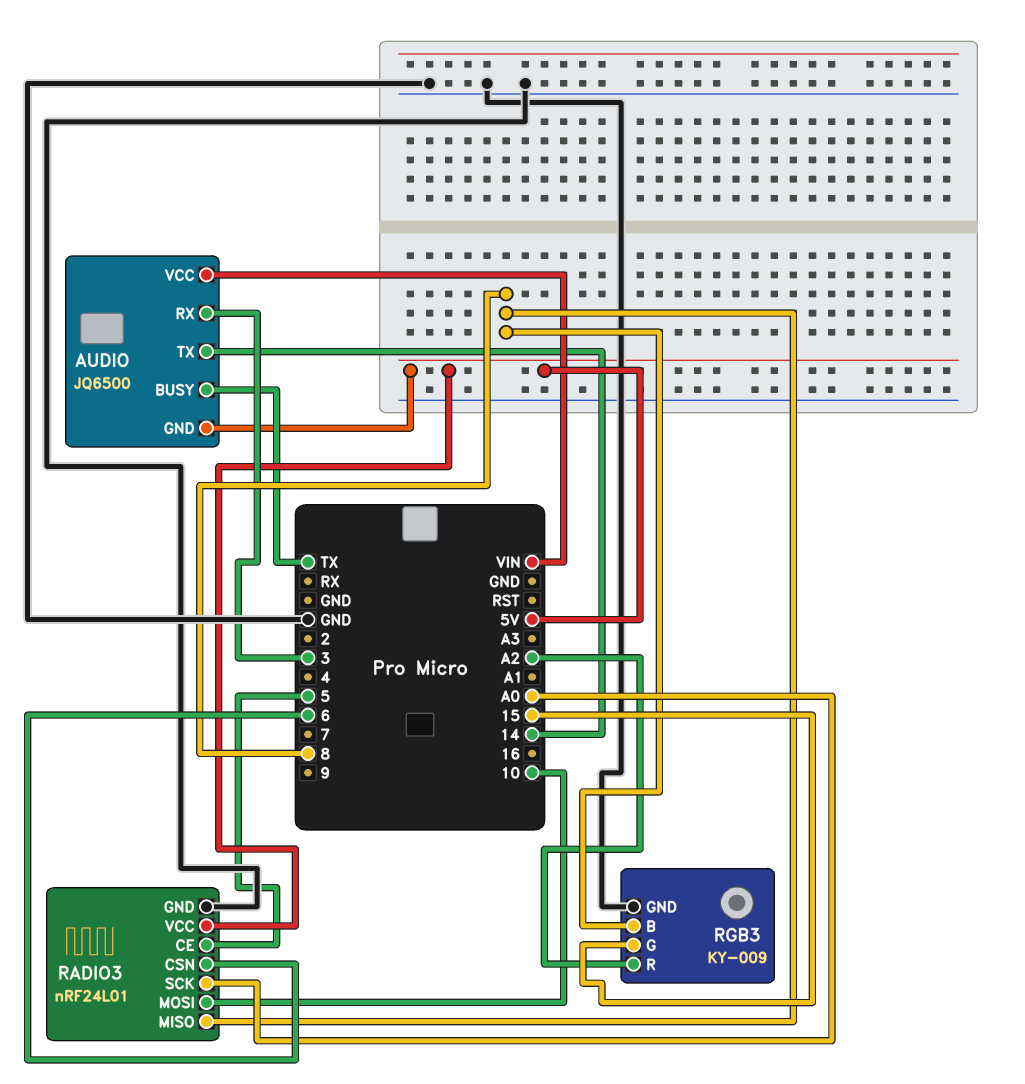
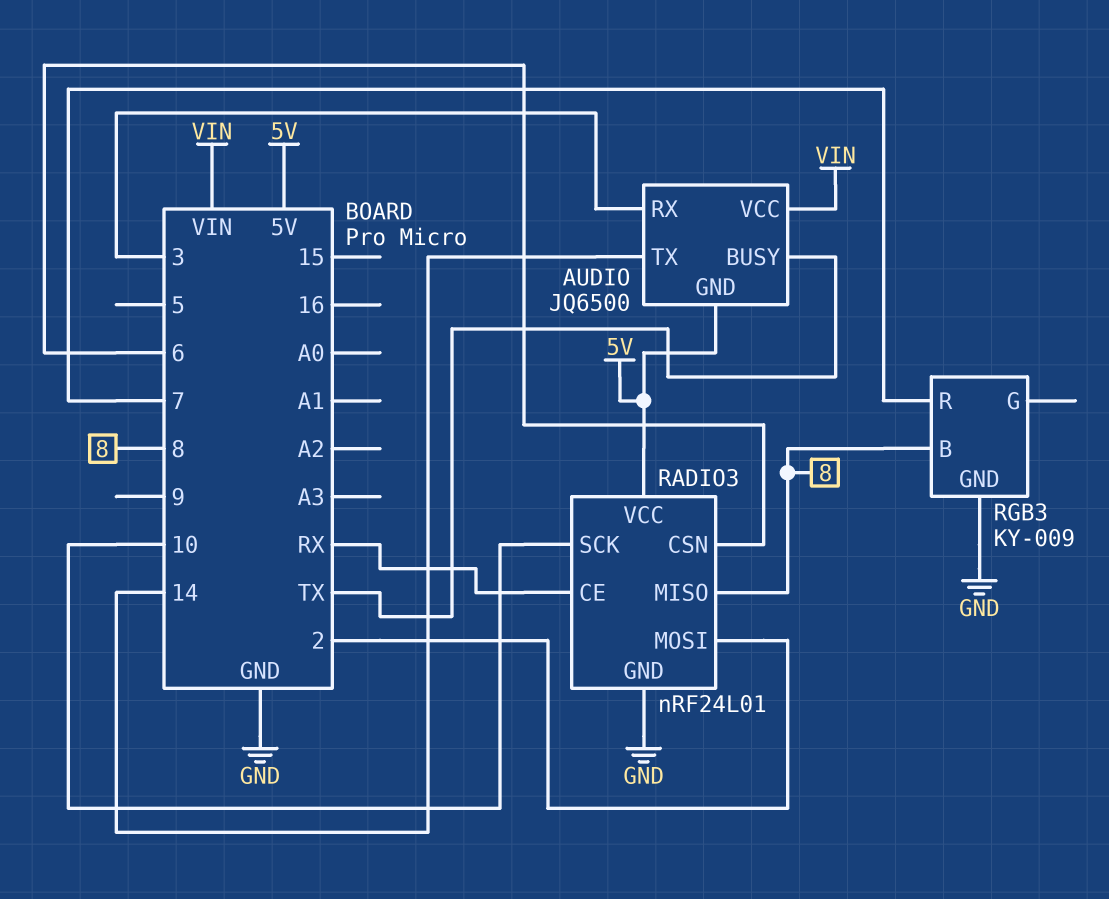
RADIO3 pin CE: 5 -> RX
RADIO3 pin MOSI: 10 -> 2
RADIO3 pin SCK: A0 -> 10
RGB3 pin G: 15 -> none
RGB3 pin R: A2 -> 7

